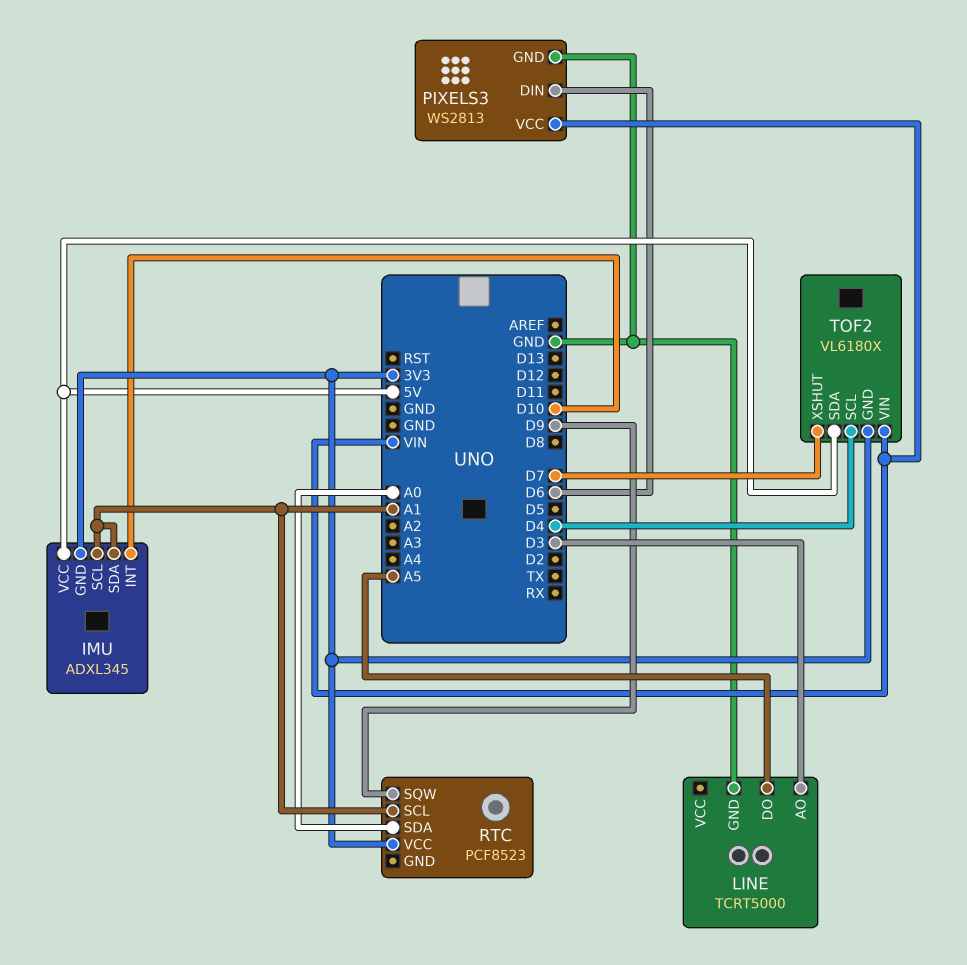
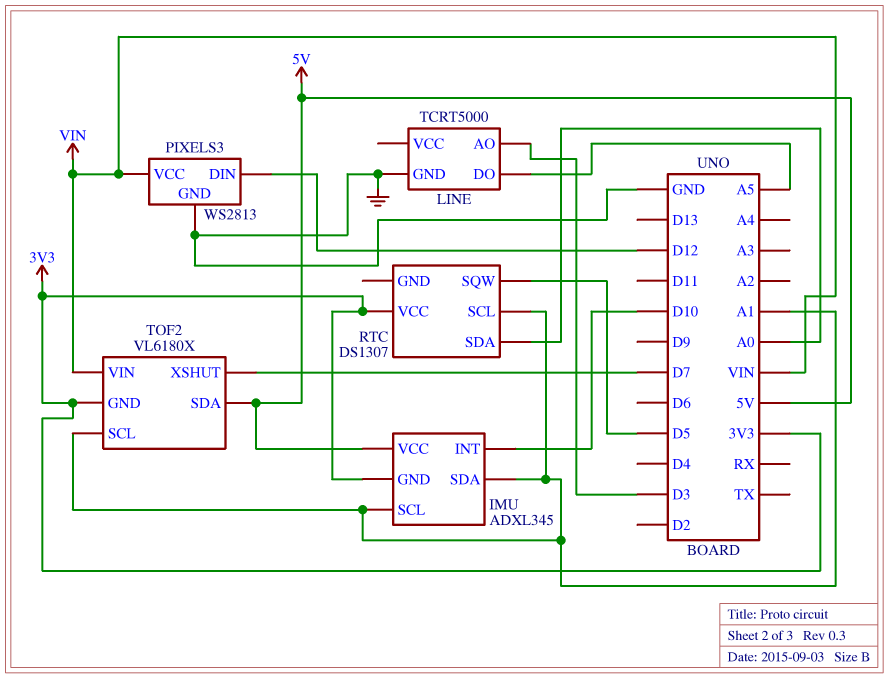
PIXELS3 pin DIN: D6 -> D12
RTC: PCF8523 -> DS1307
RTC pin SQW: D9 -> D5
TOF2 pin SCL: D4 -> A1

